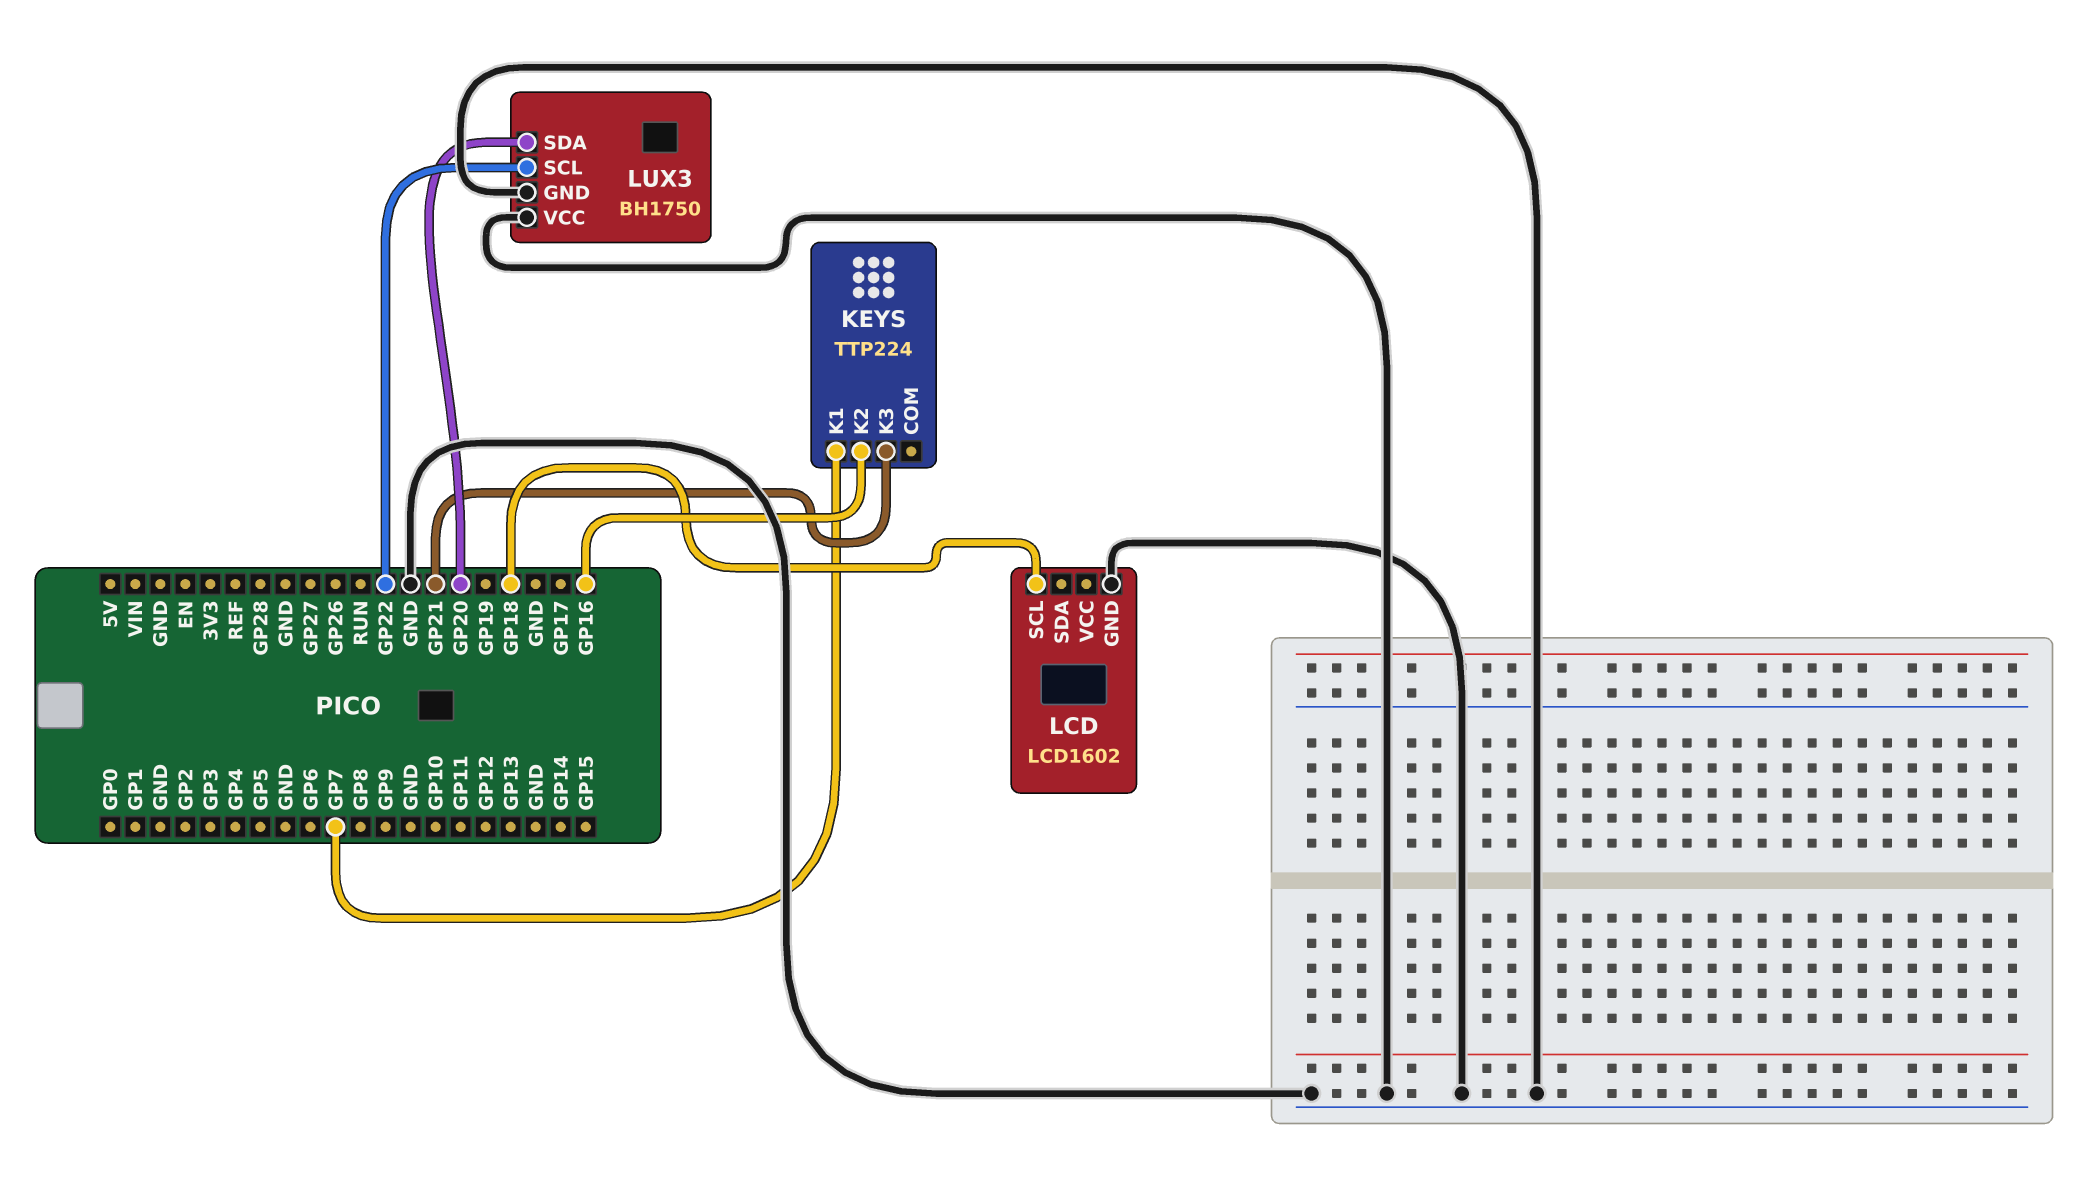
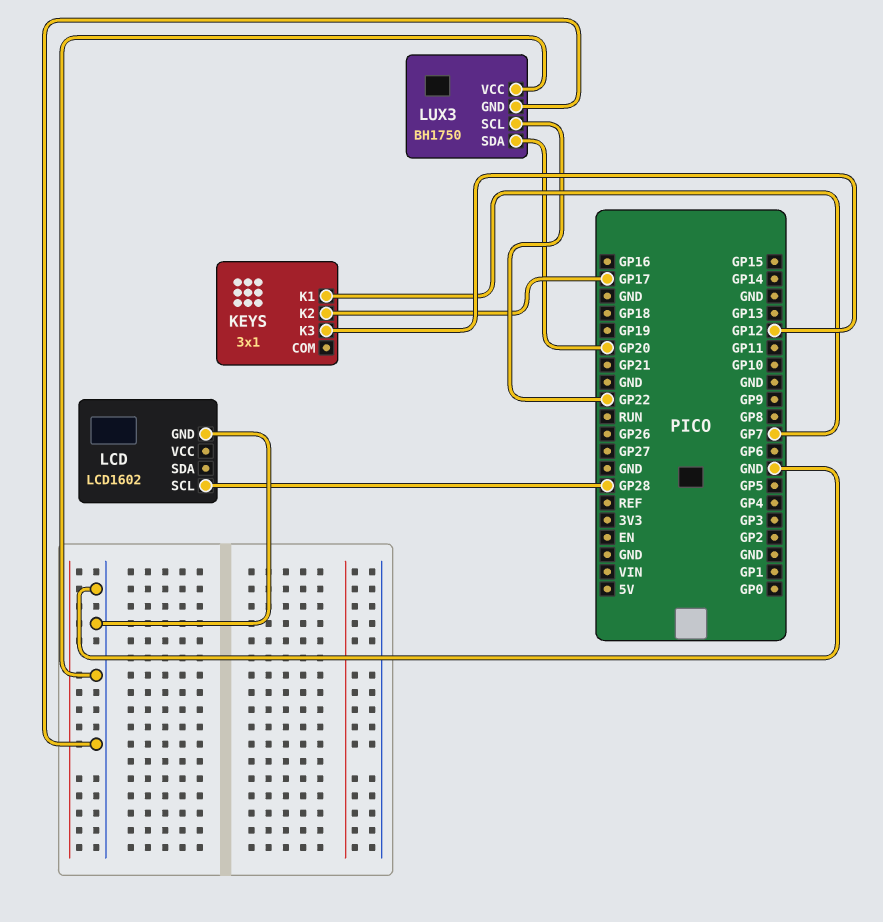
KEYS: TTP224 -> 3x1
KEYS pin K2: GP16 -> GP17
KEYS pin K3: GP21 -> GP12
LCD pin SCL: GP18 -> GP28

